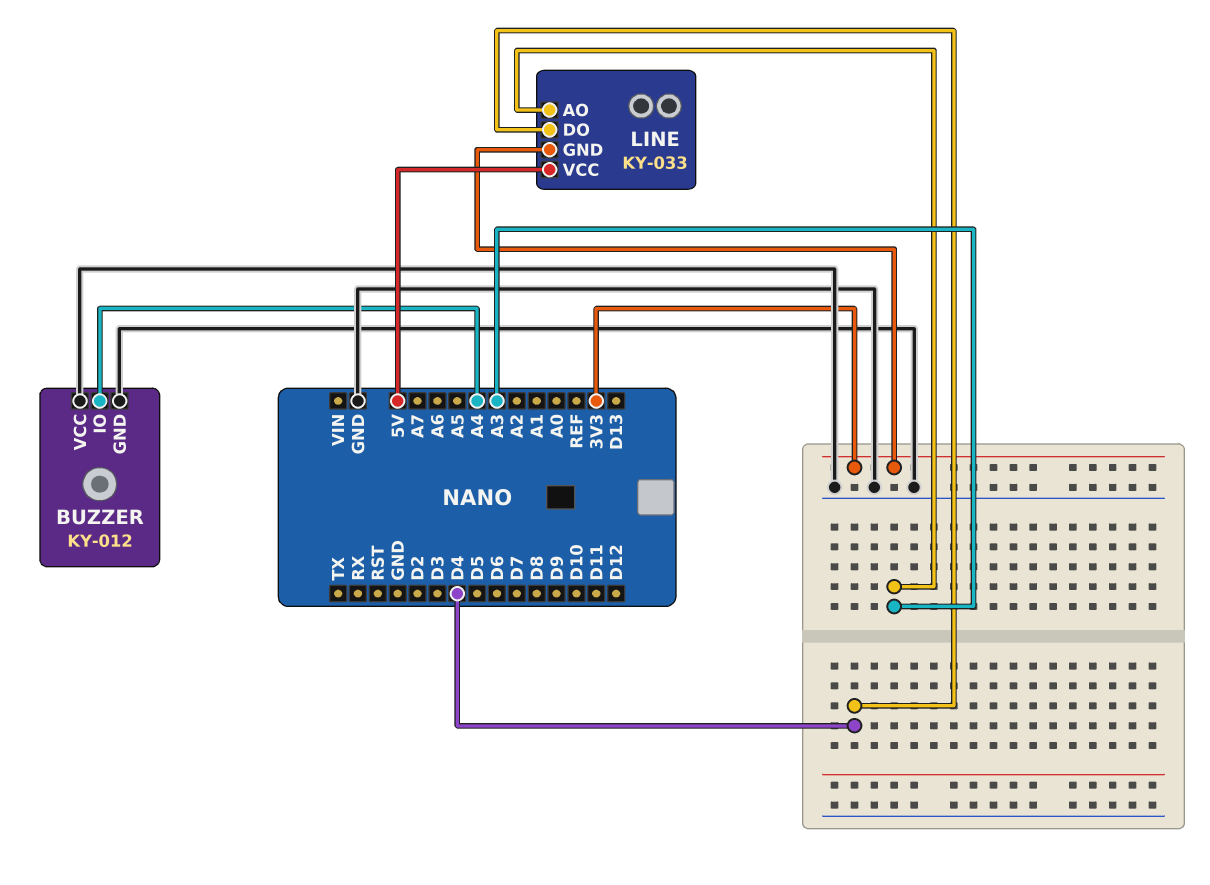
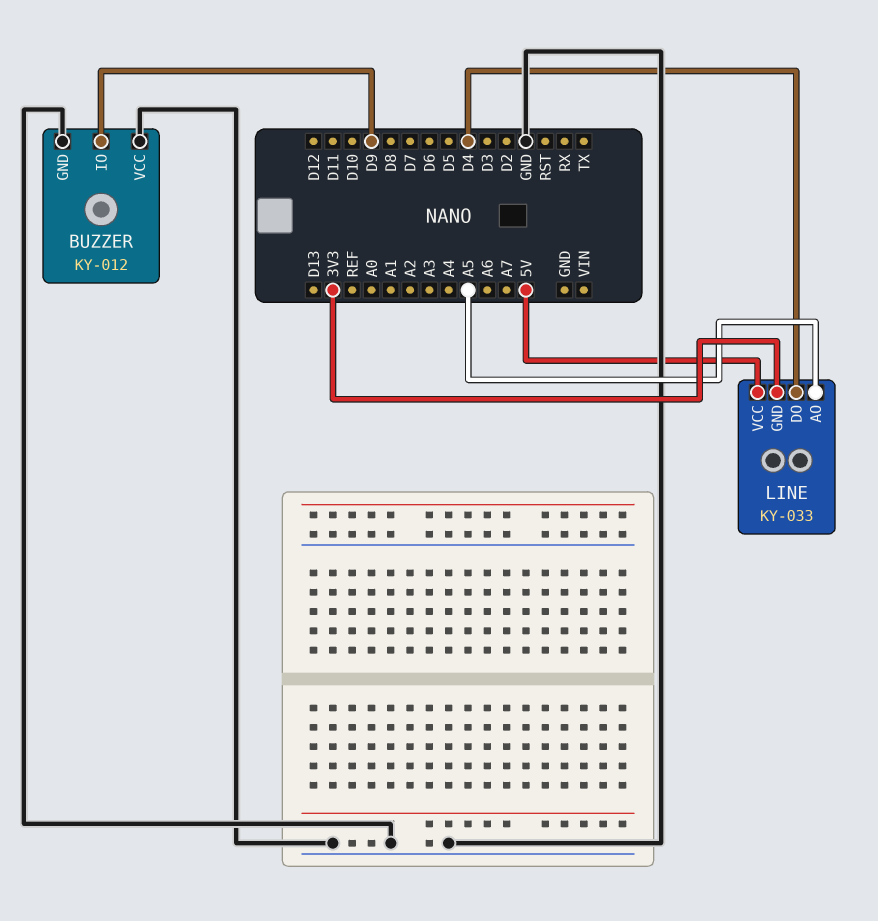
BUZZER pin IO: A4 -> D9
LINE pin AO: A3 -> A5

